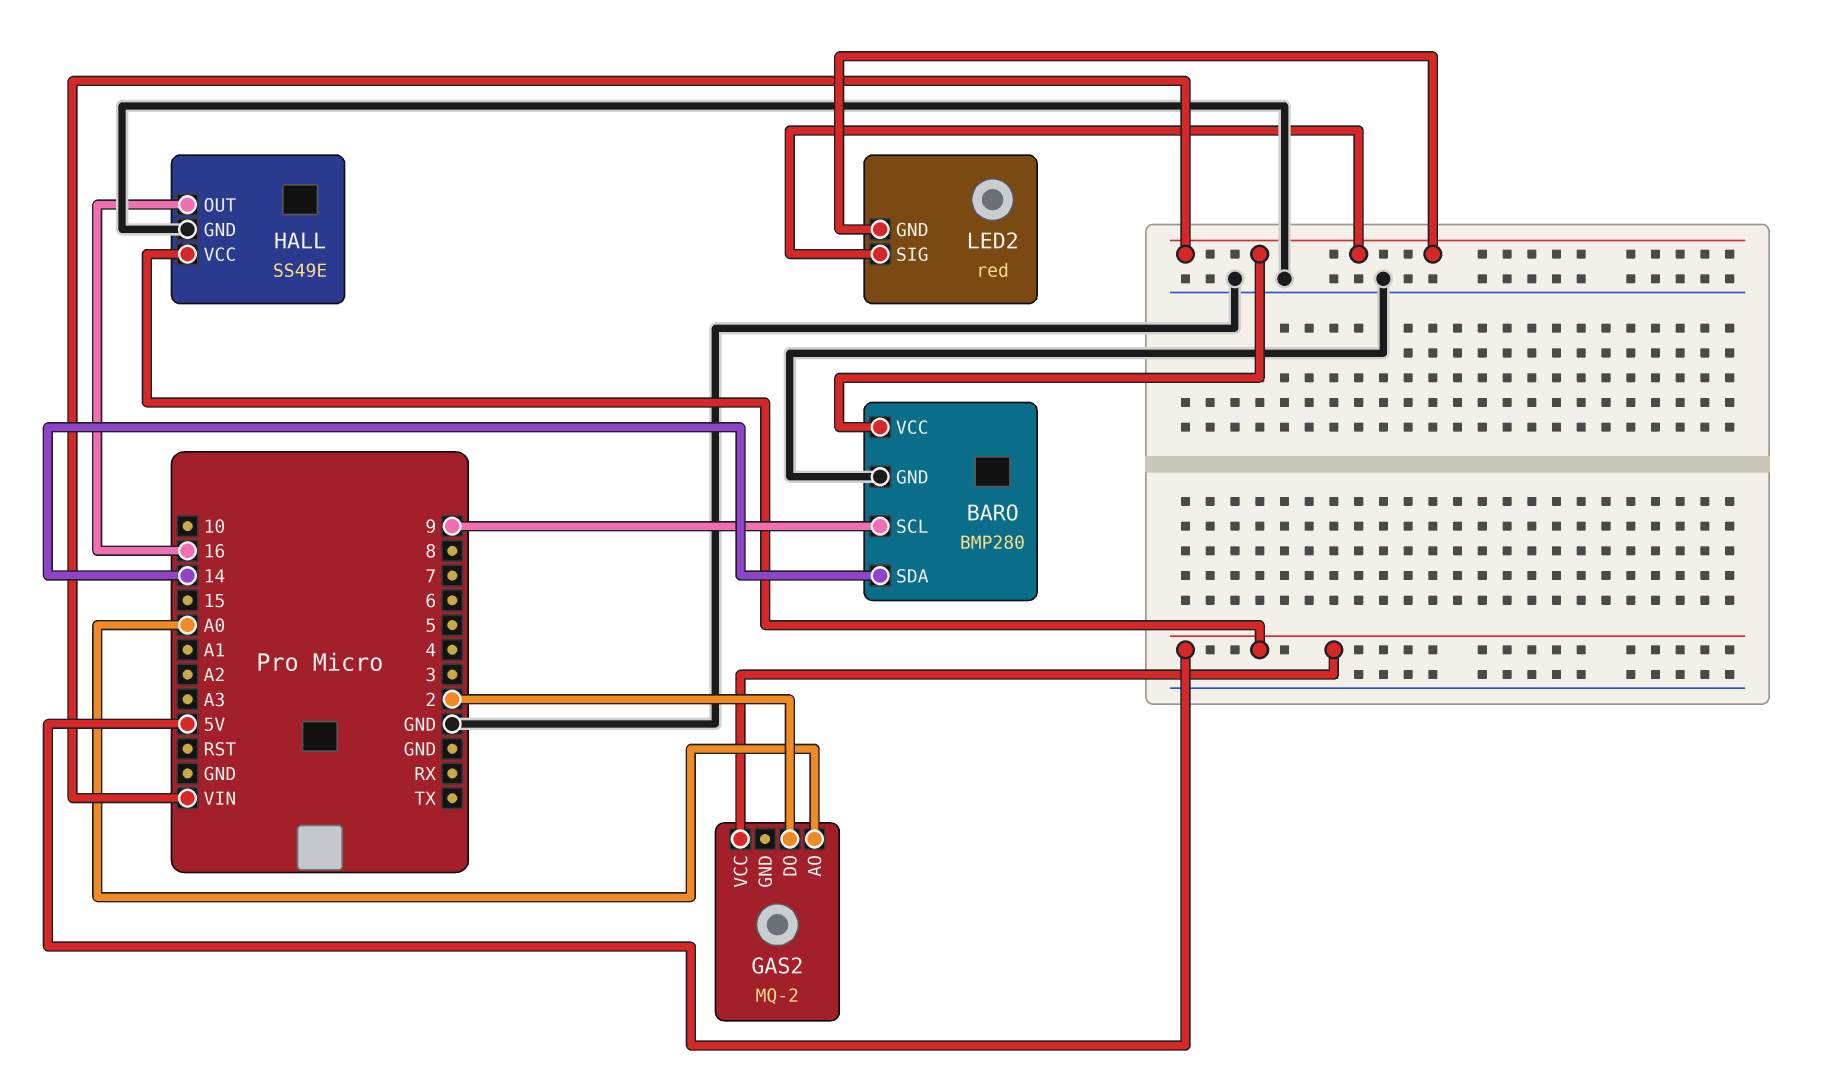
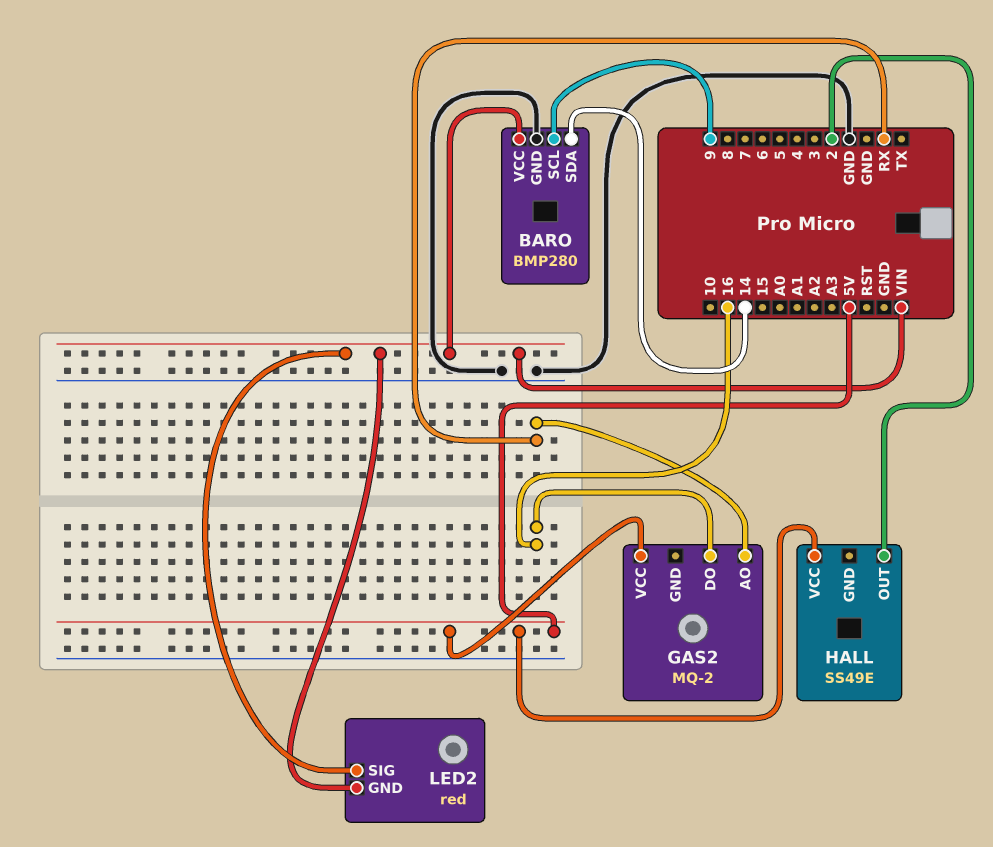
GAS2 pin AO: A0 -> RX
GAS2 pin DO: 2 -> 16
HALL pin GND: GND -> none
HALL pin OUT: 16 -> 2

